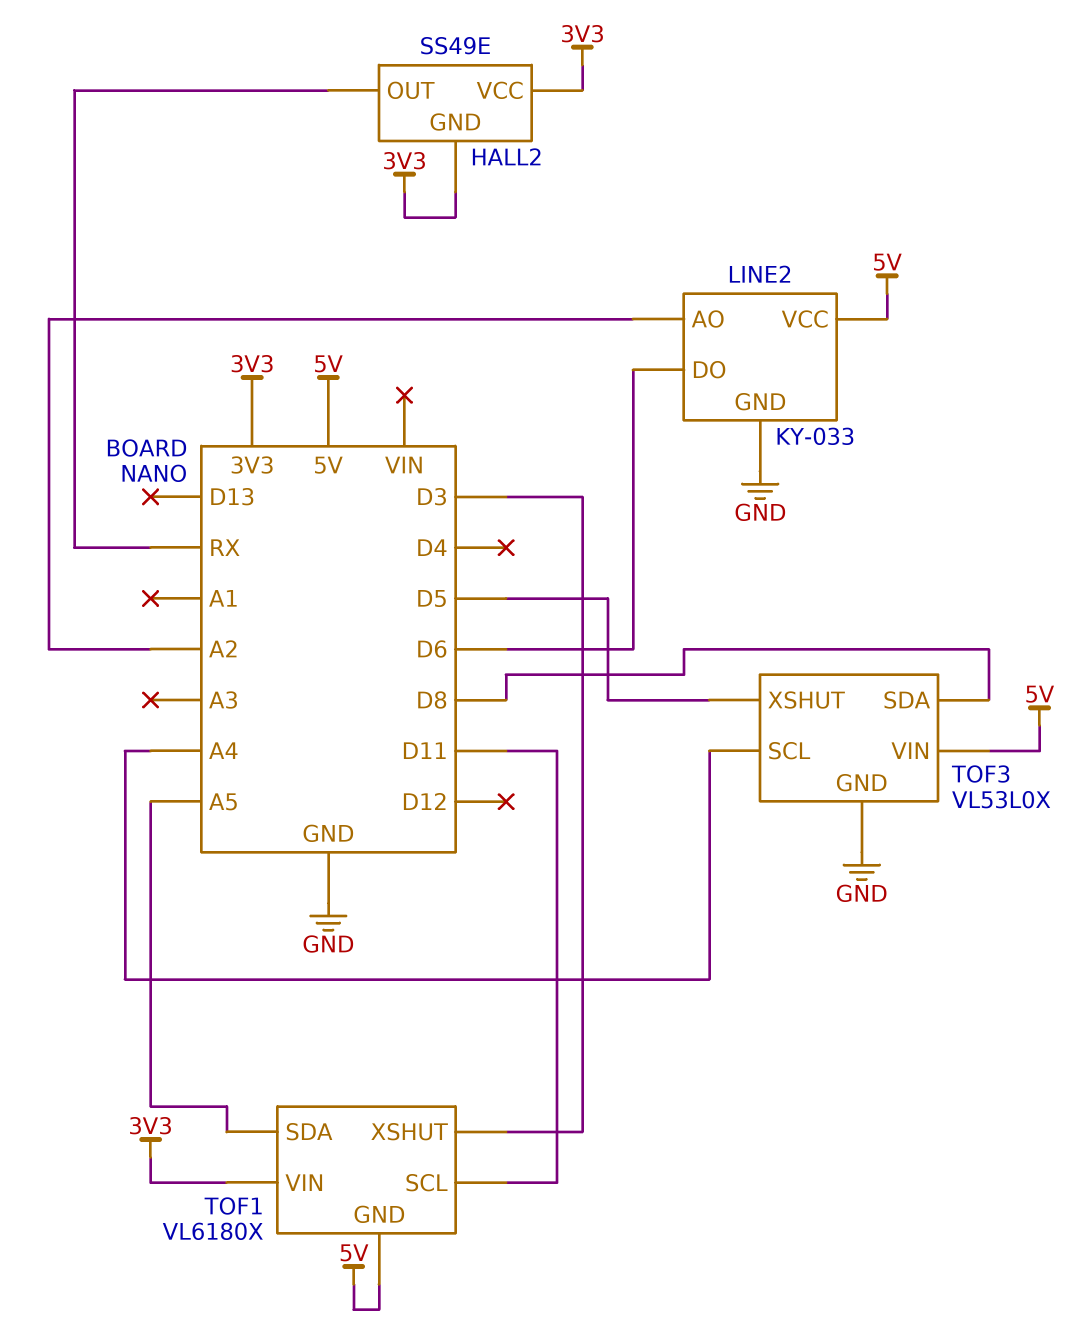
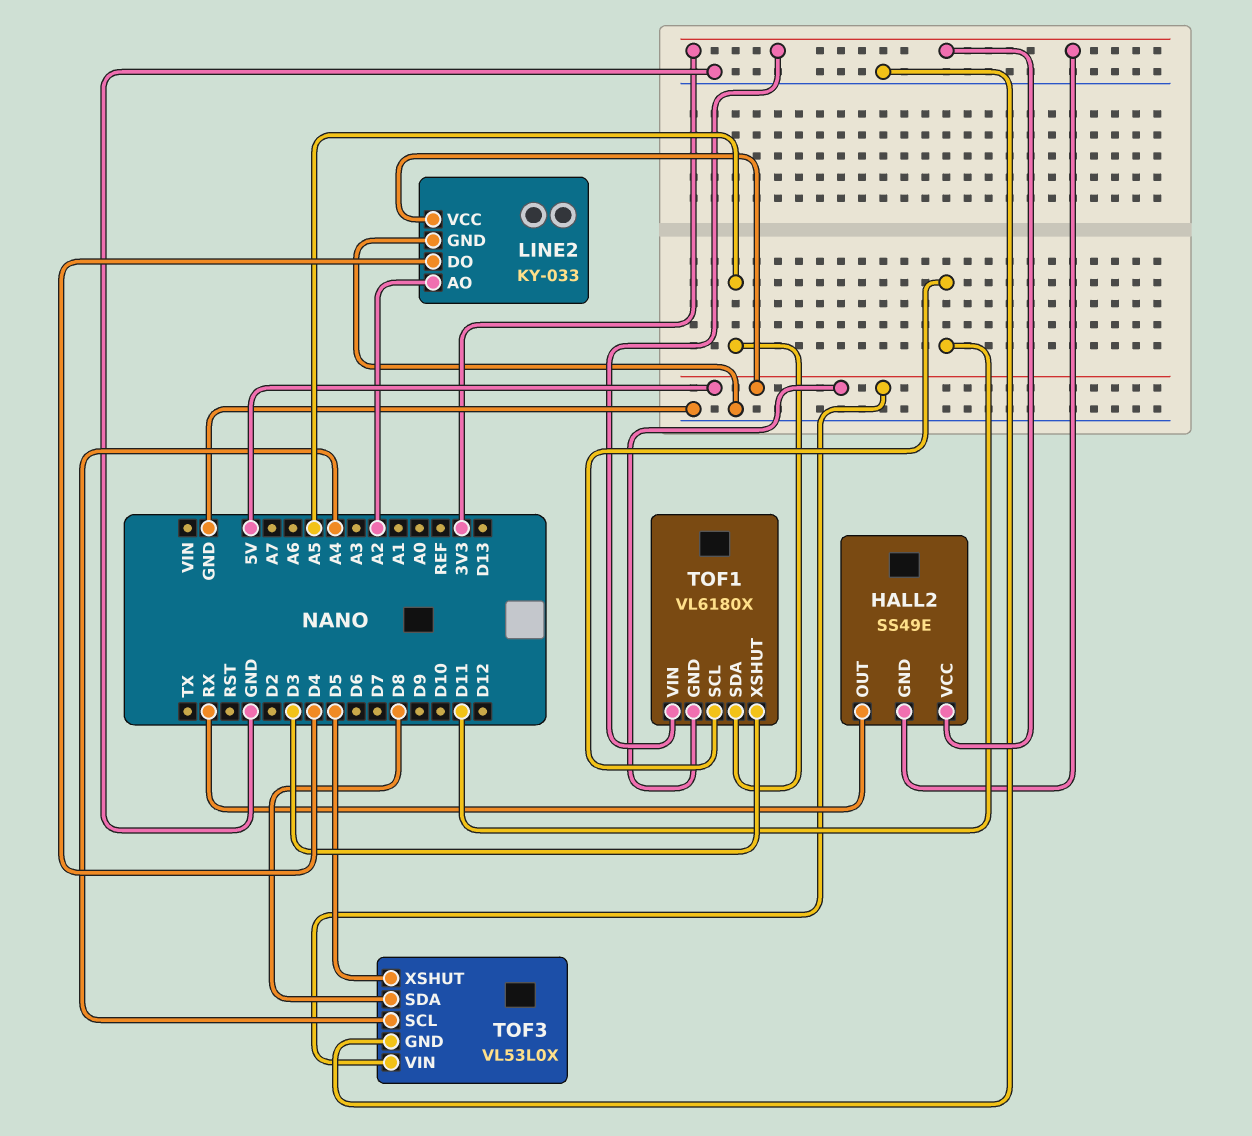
LINE2 pin DO: D6 -> D4

